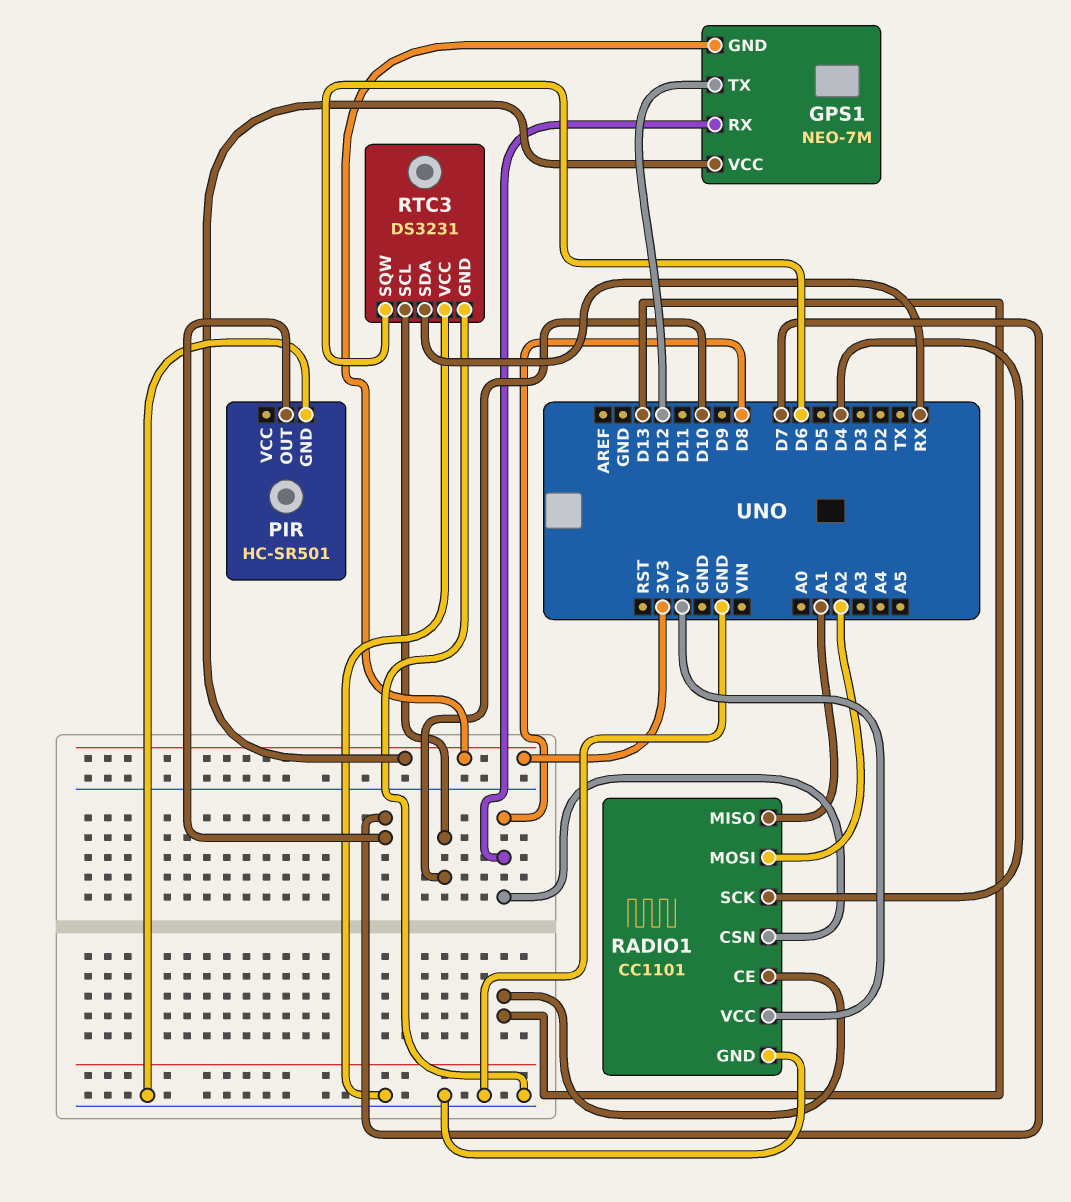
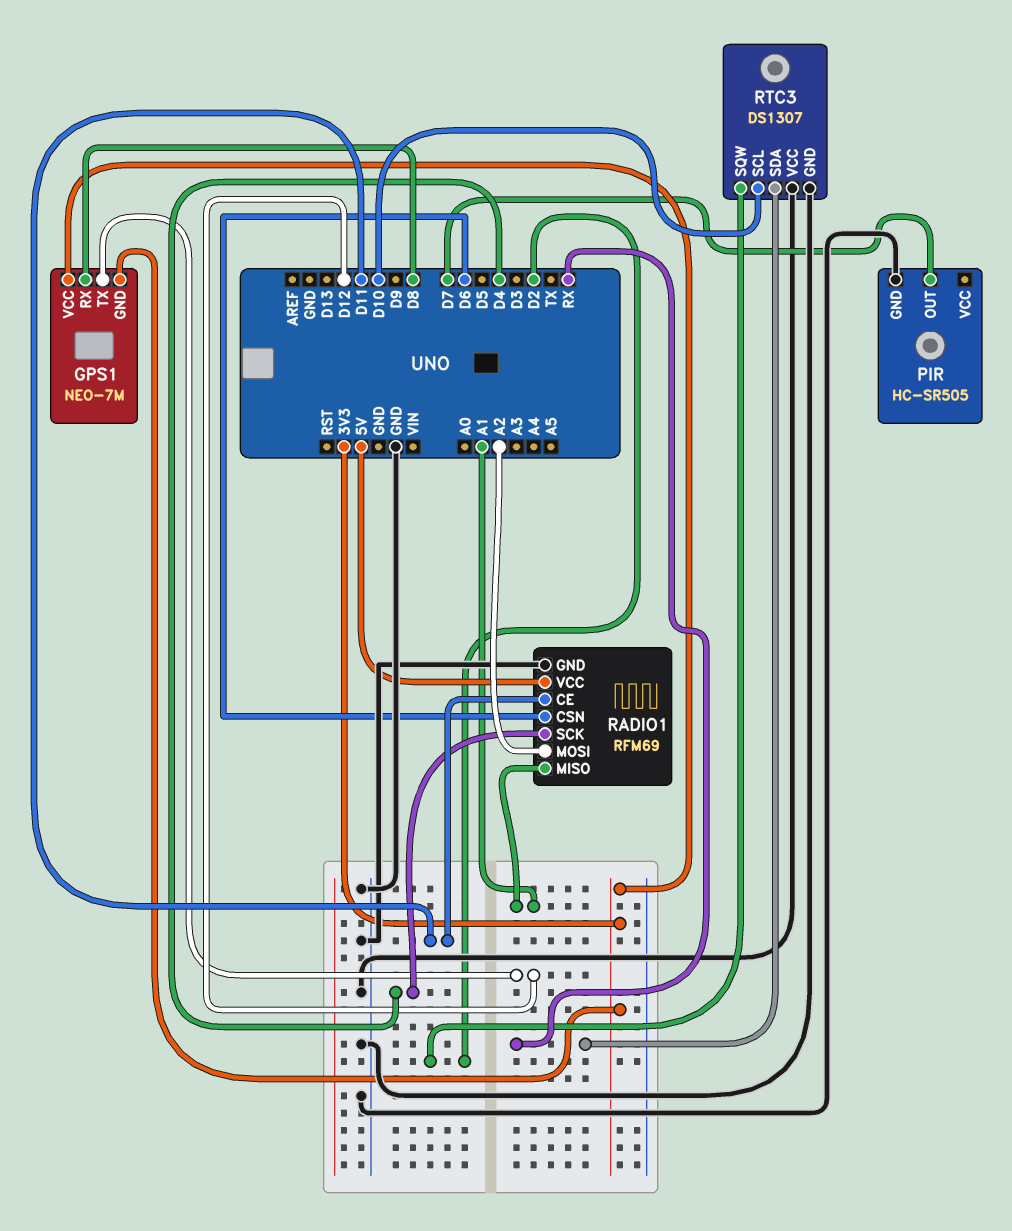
PIR: HC-SR501 -> HC-SR505
RADIO1: CC1101 -> RFM69
RADIO1 pin CE: D13 -> D11
RADIO1 pin CSN: D8 -> D6
RTC3: DS3231 -> DS1307
RTC3 pin SQW: D6 -> D2

